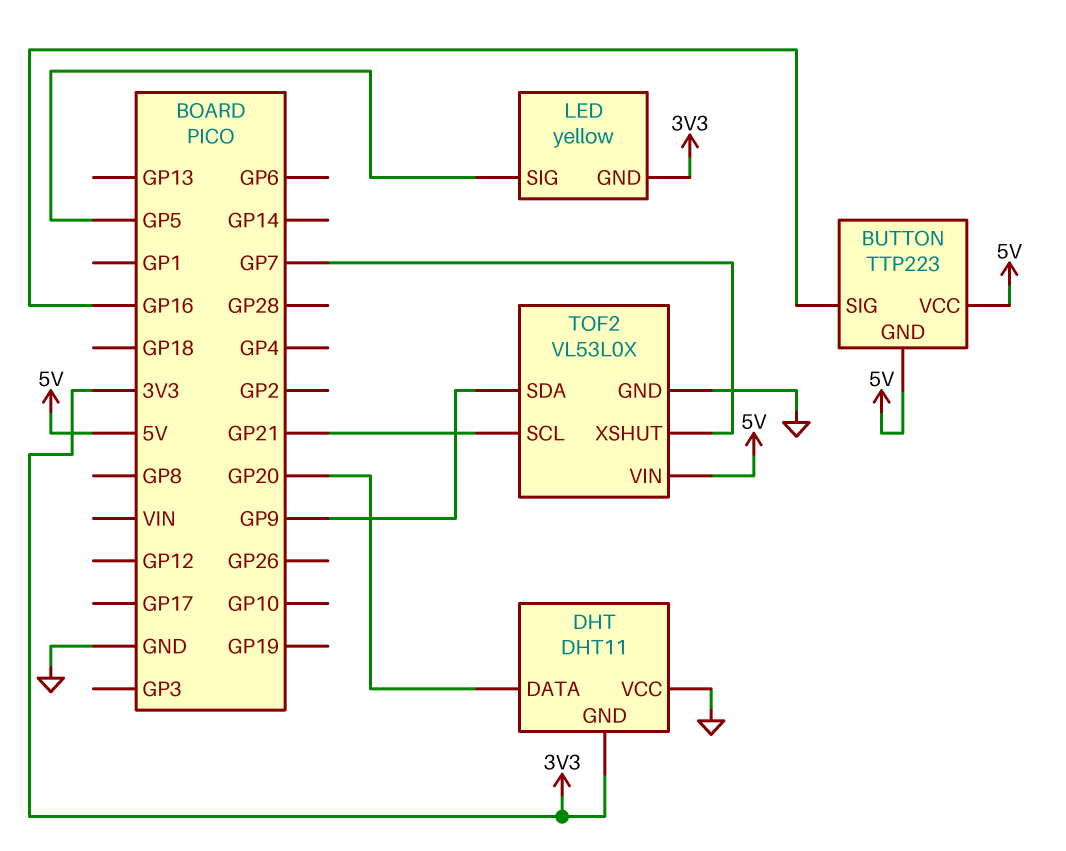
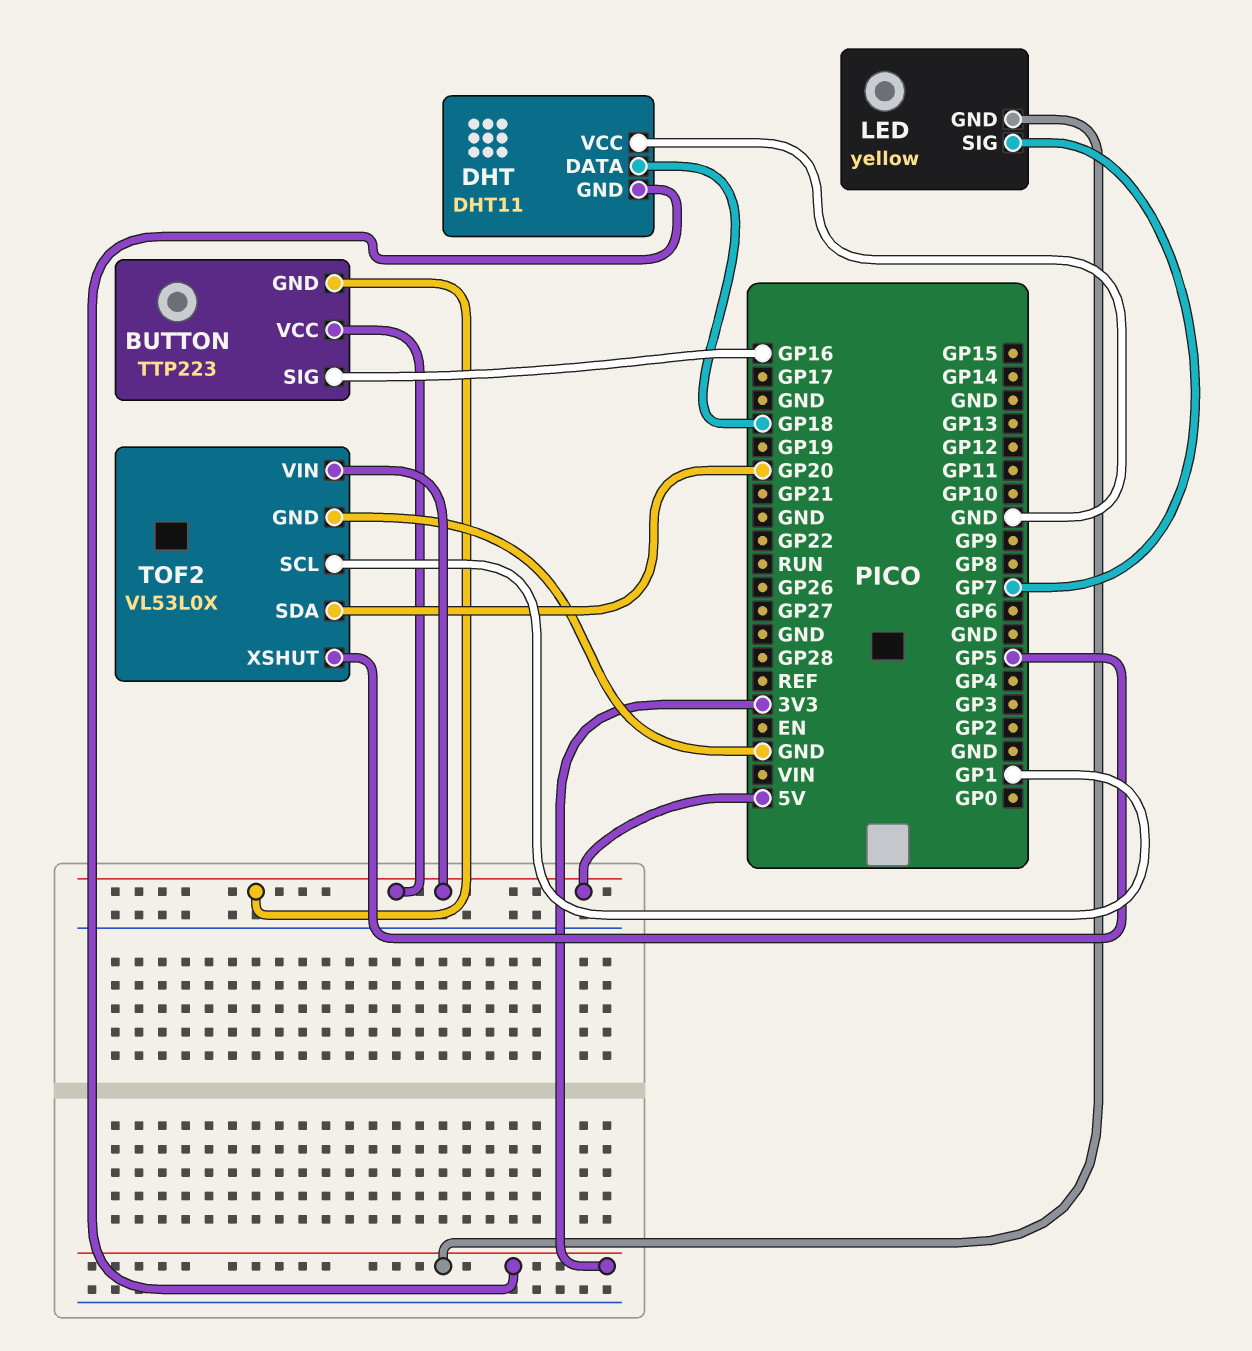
DHT pin DATA: GP20 -> GP18
LED pin SIG: GP5 -> GP7
TOF2 pin SCL: GP21 -> GP1
TOF2 pin SDA: GP9 -> GP20
TOF2 pin XSHUT: GP7 -> GP5

